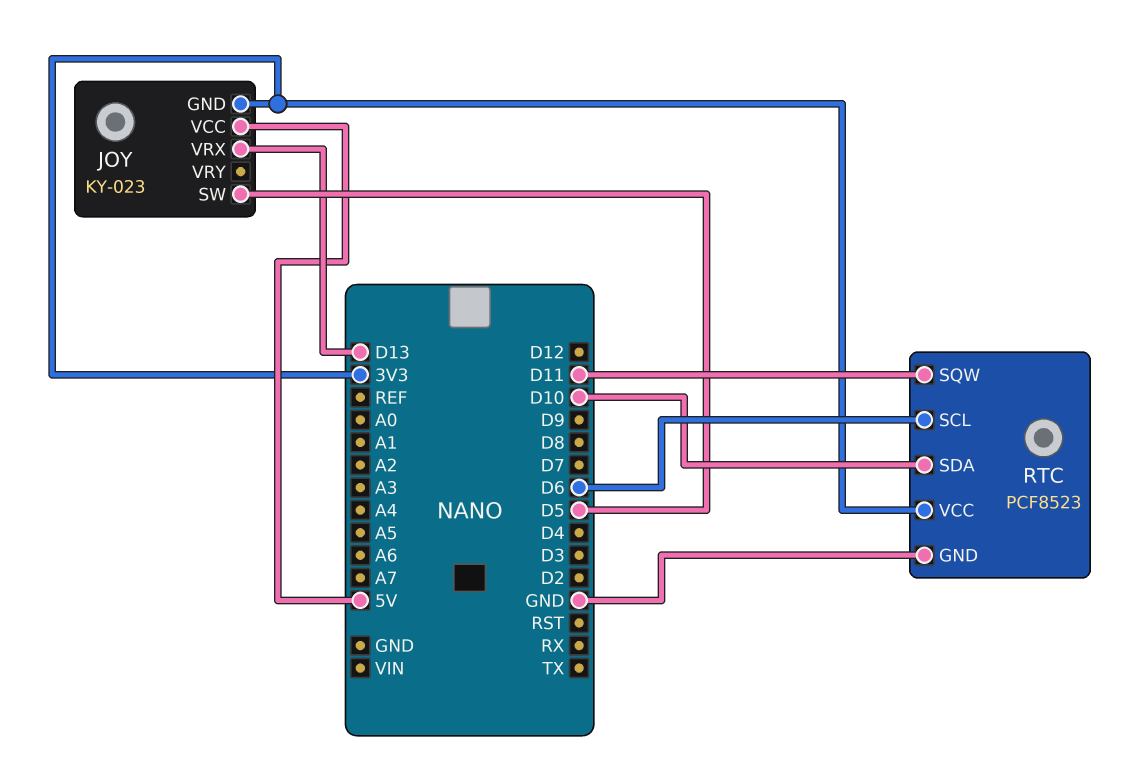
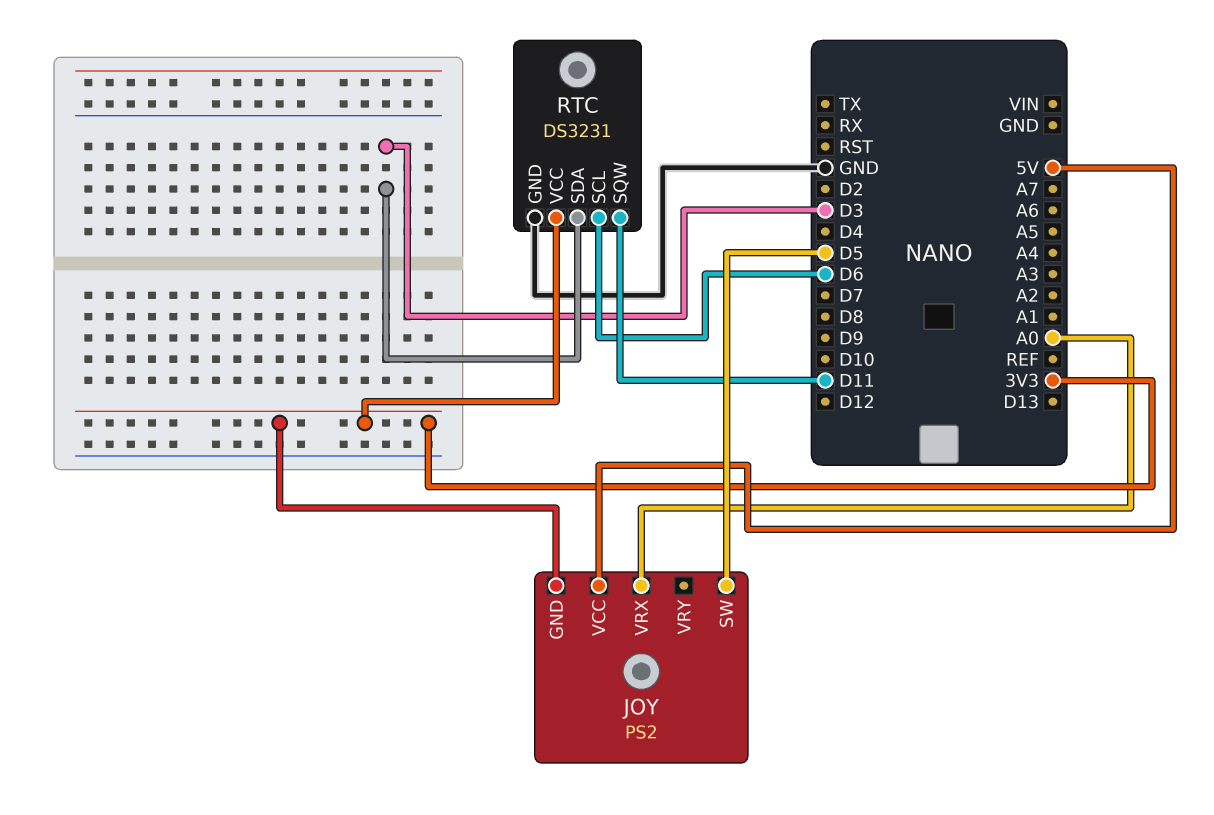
JOY: KY-023 -> PS2
JOY pin VRX: D13 -> A0
RTC: PCF8523 -> DS3231
RTC pin SDA: D10 -> D3

